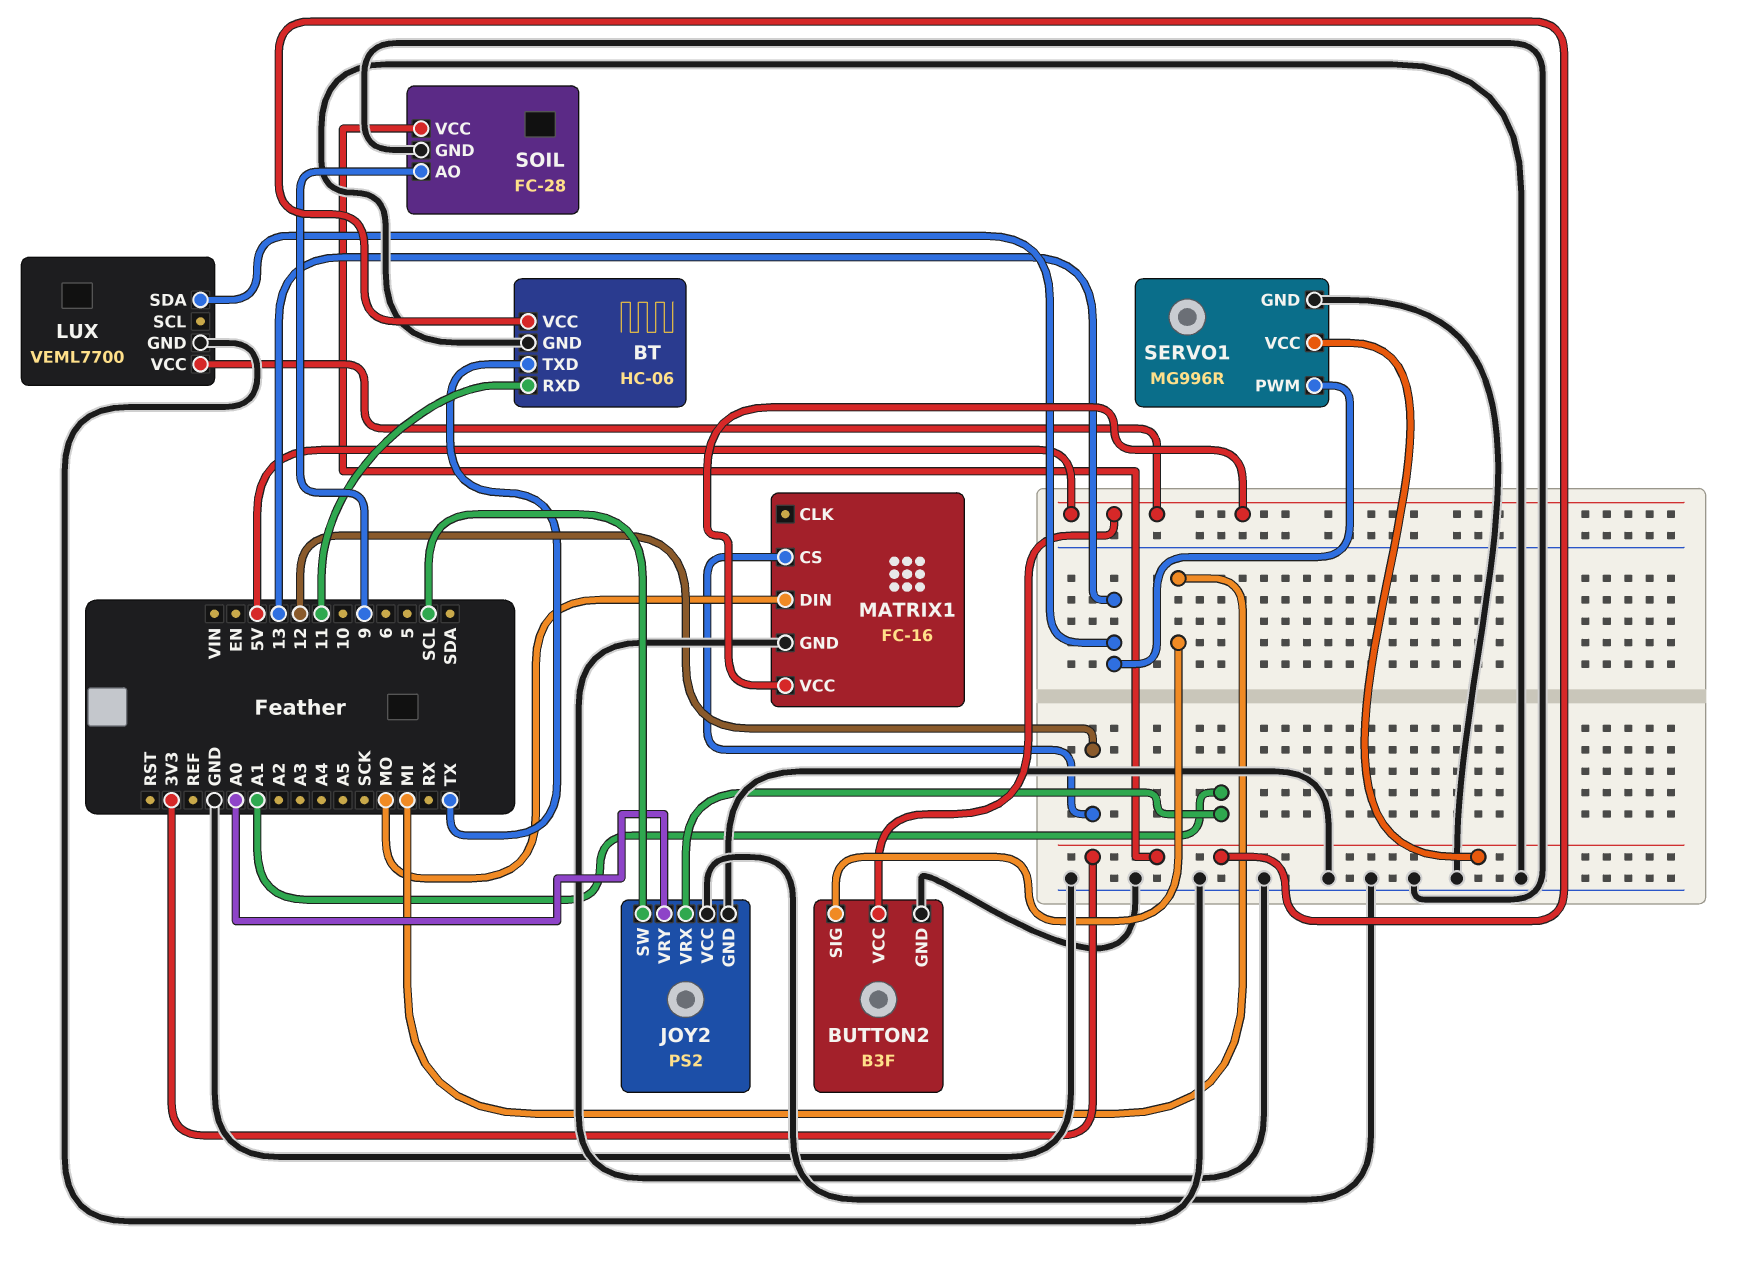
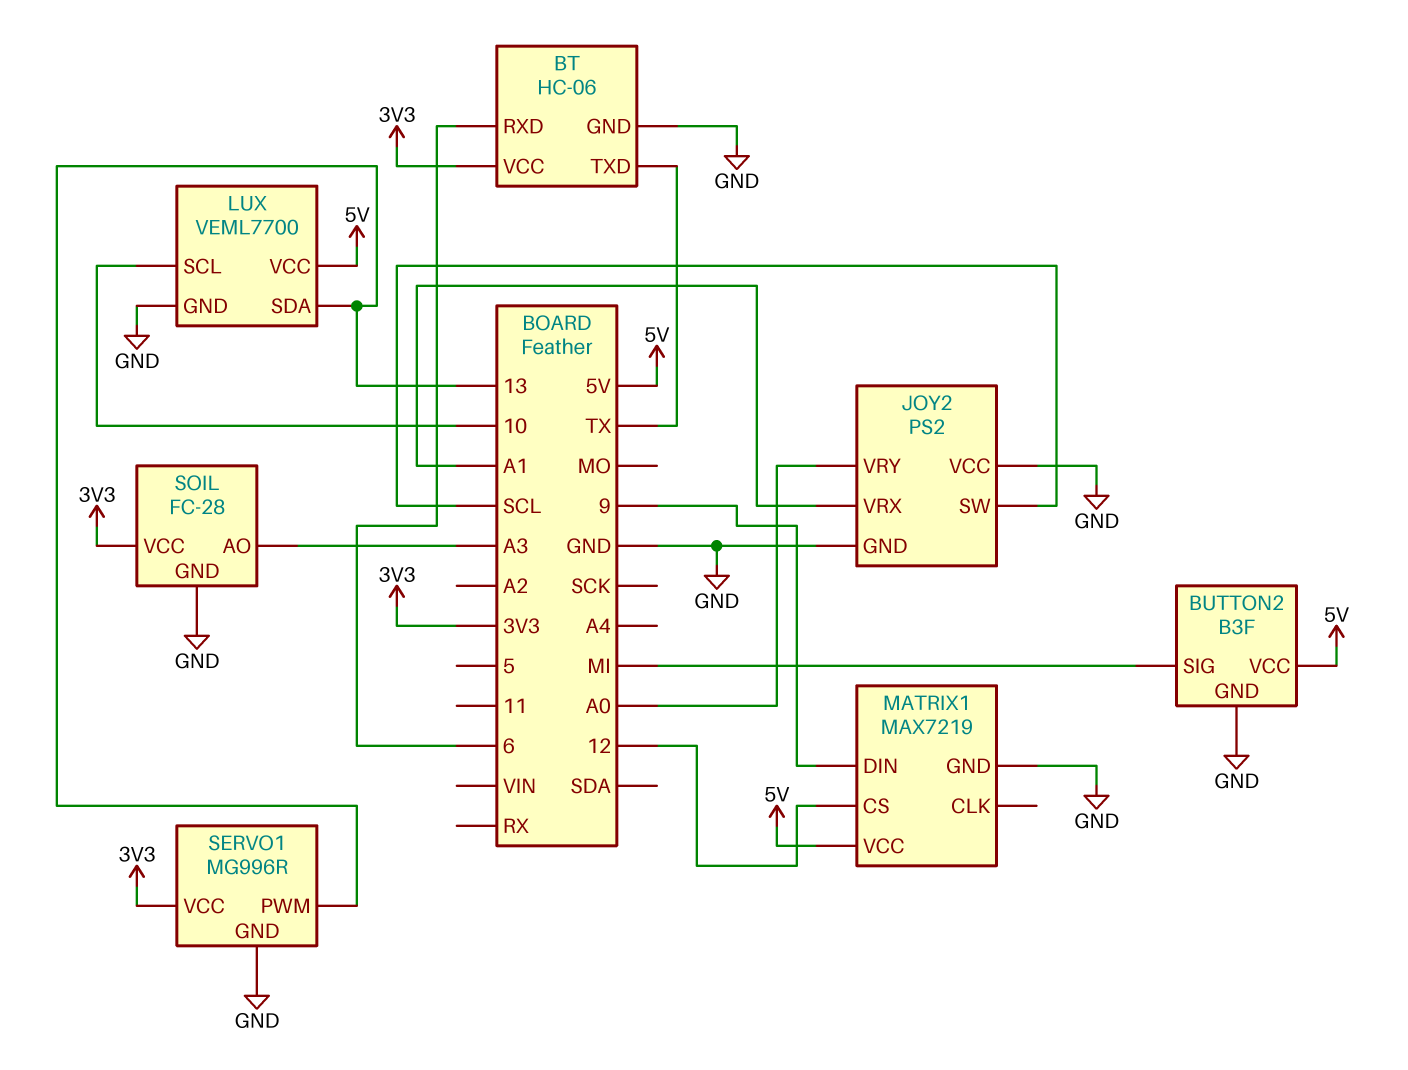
BT pin RXD: 11 -> 6
LUX pin SCL: none -> 10
MATRIX1: FC-16 -> MAX7219
MATRIX1 pin DIN: MO -> 9
SOIL pin AO: 9 -> A3

